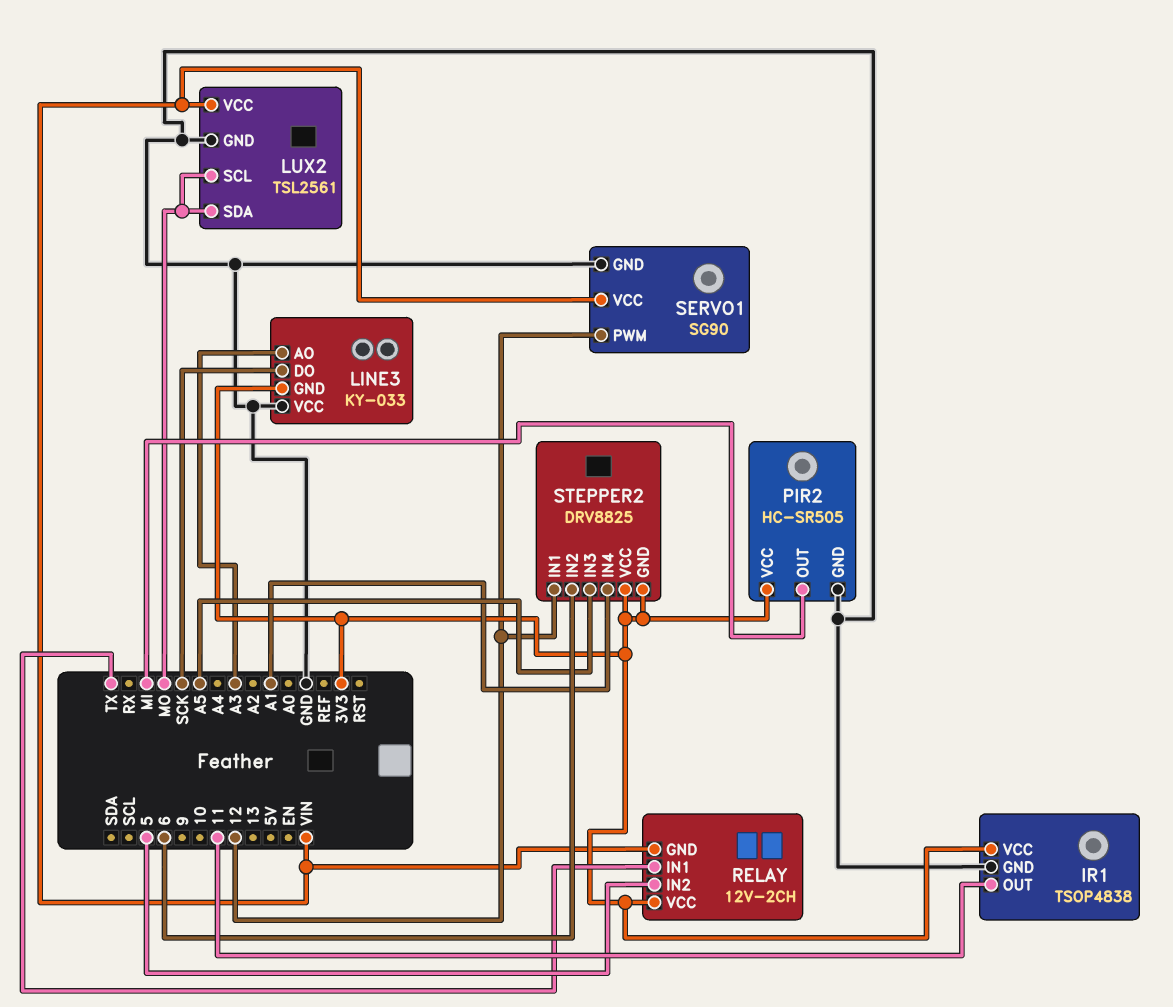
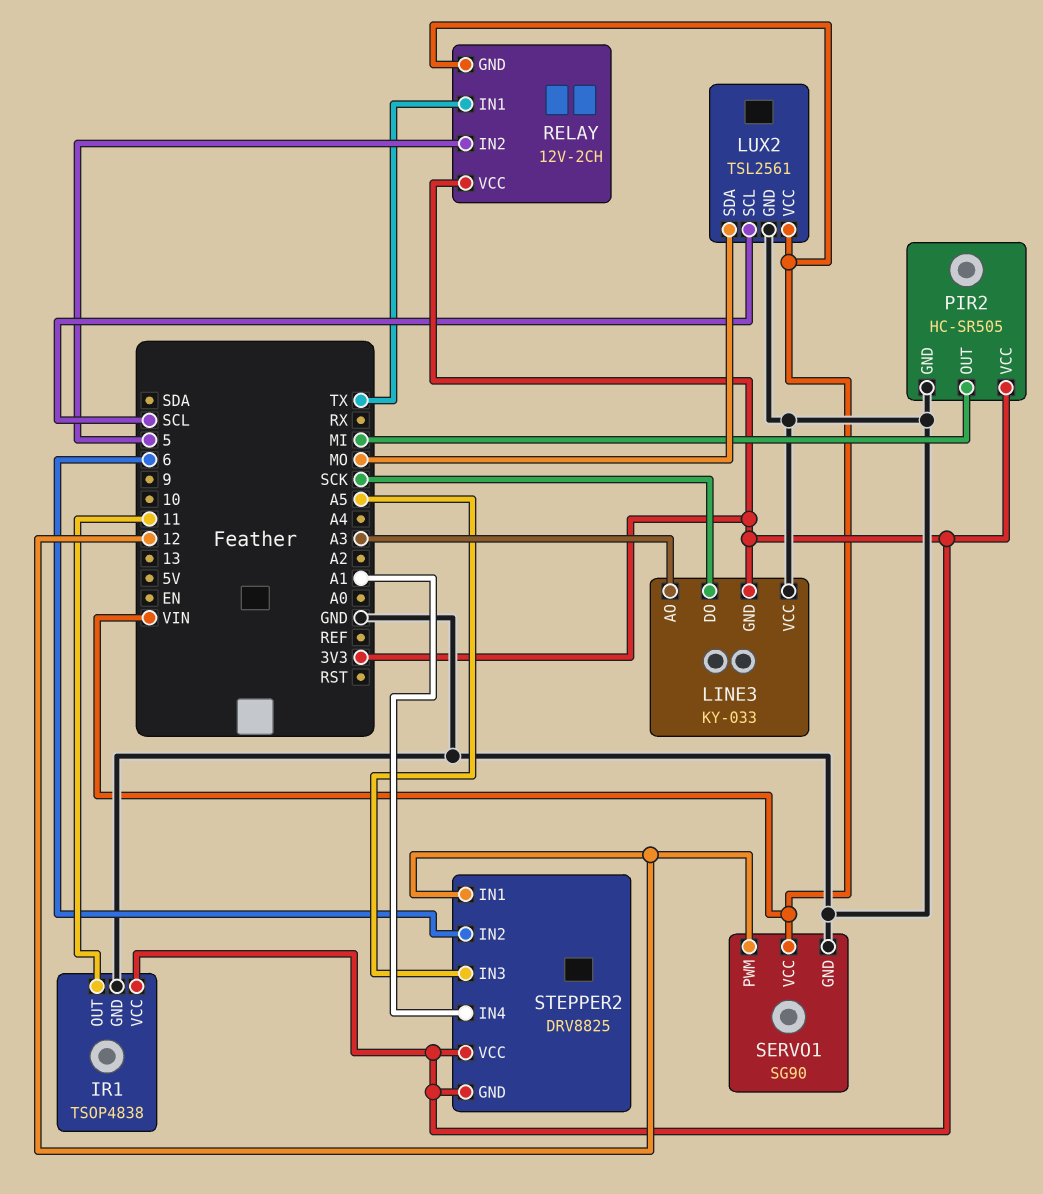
LUX2 pin SCL: MO -> SCL

